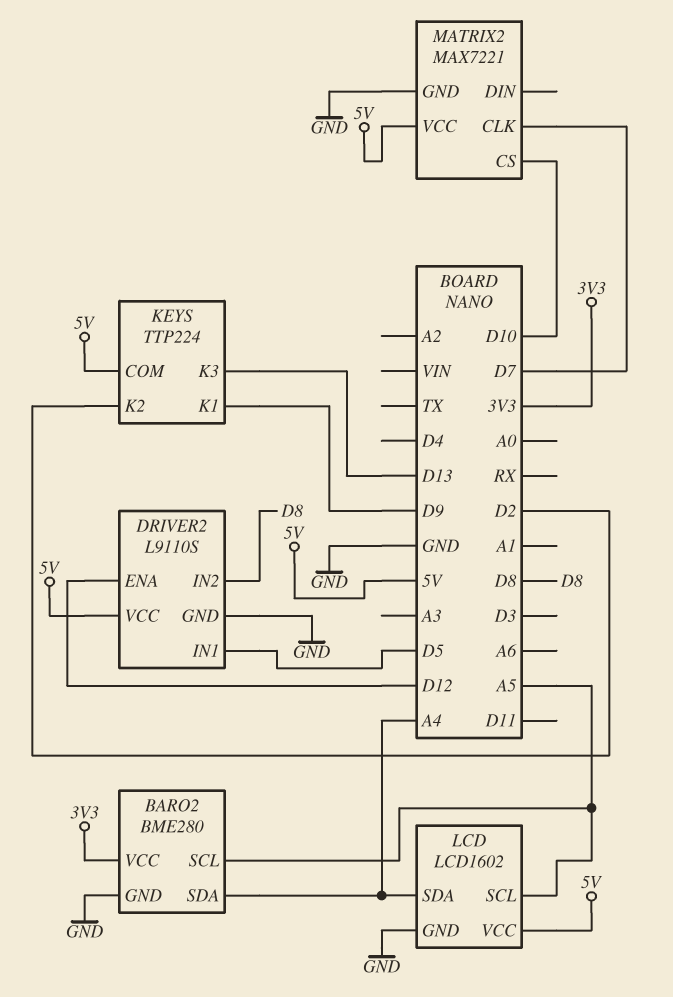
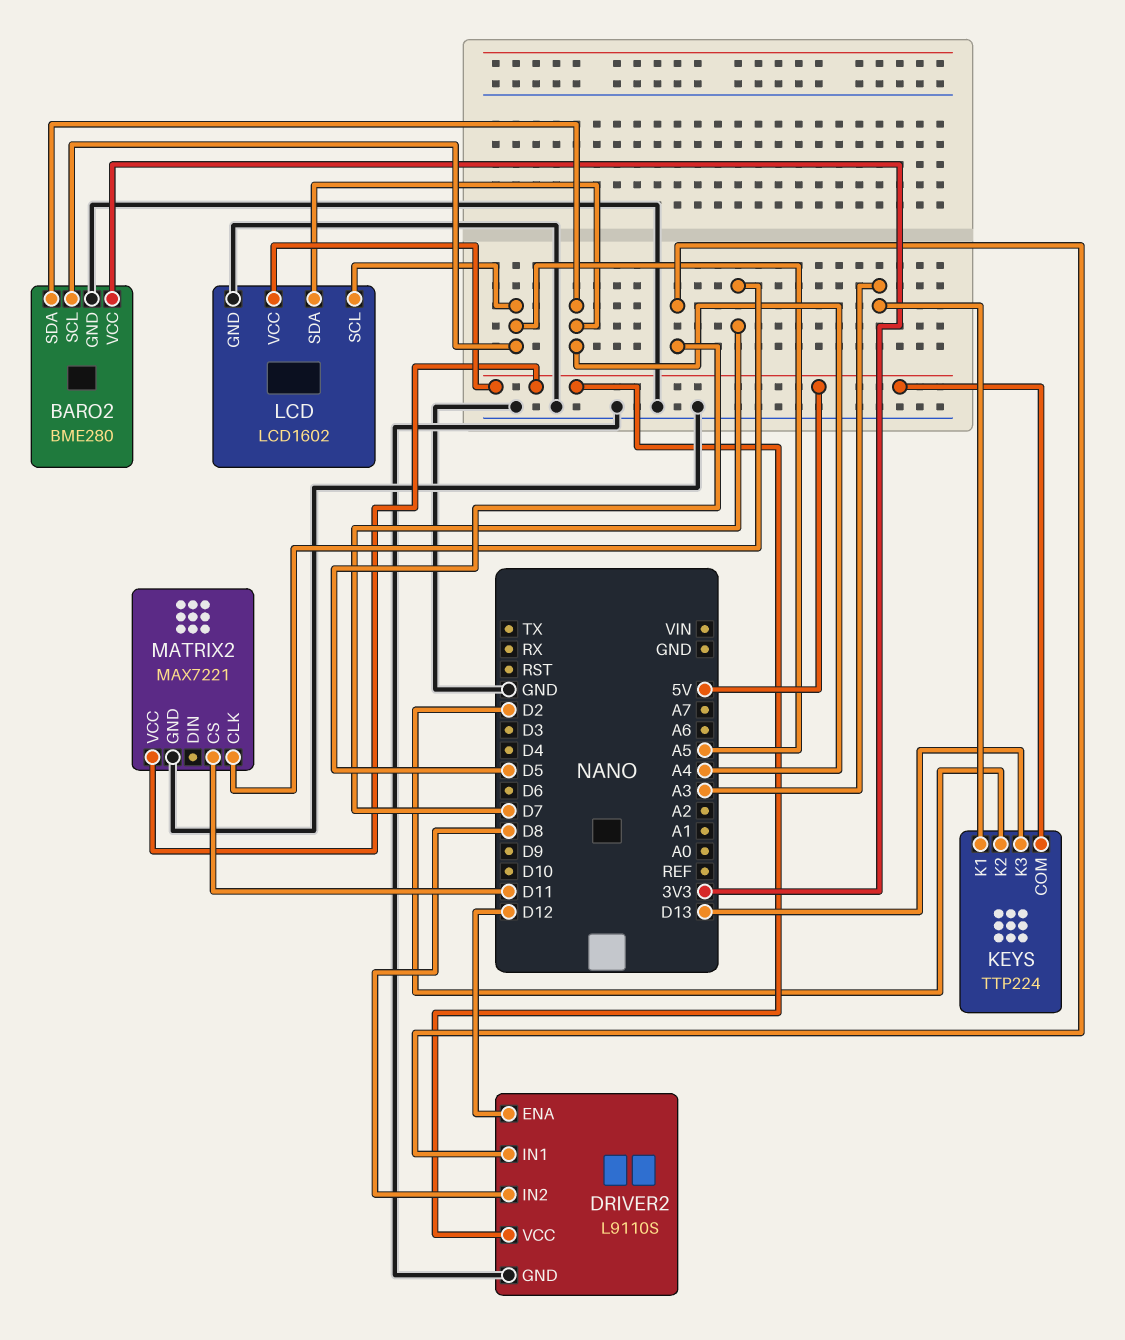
KEYS pin K1: D9 -> A3
MATRIX2 pin CS: D10 -> D11

